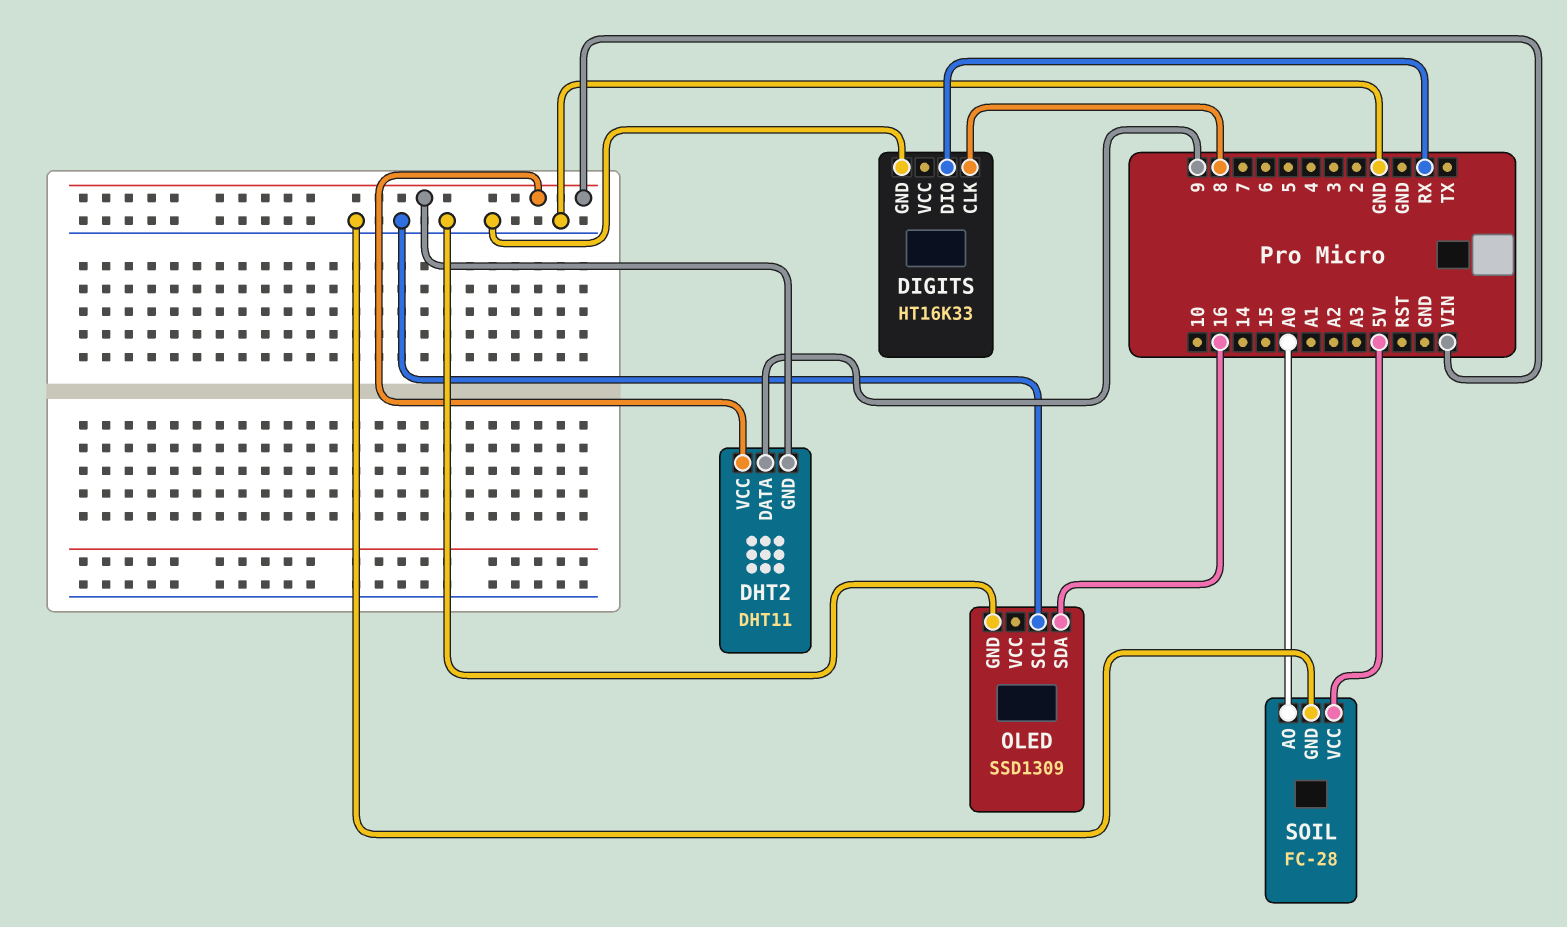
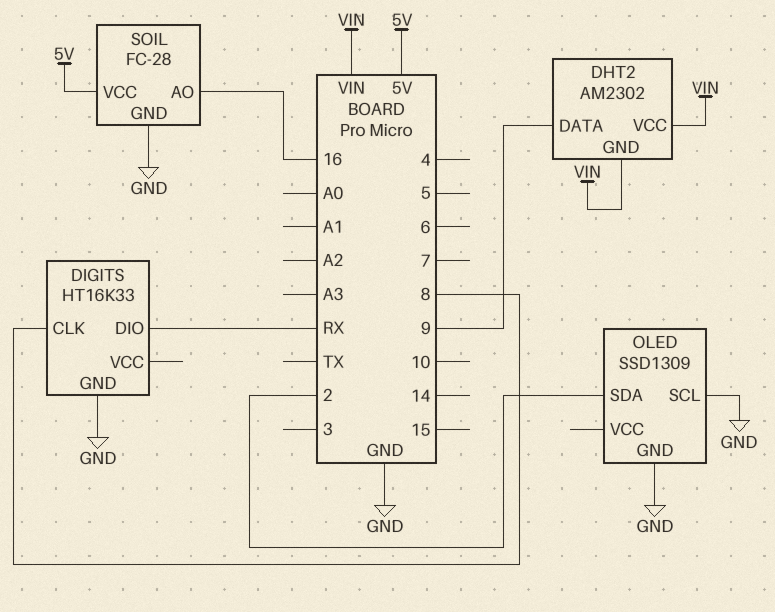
DHT2: DHT11 -> AM2302
OLED pin SDA: 16 -> 2
SOIL pin AO: A0 -> 16

